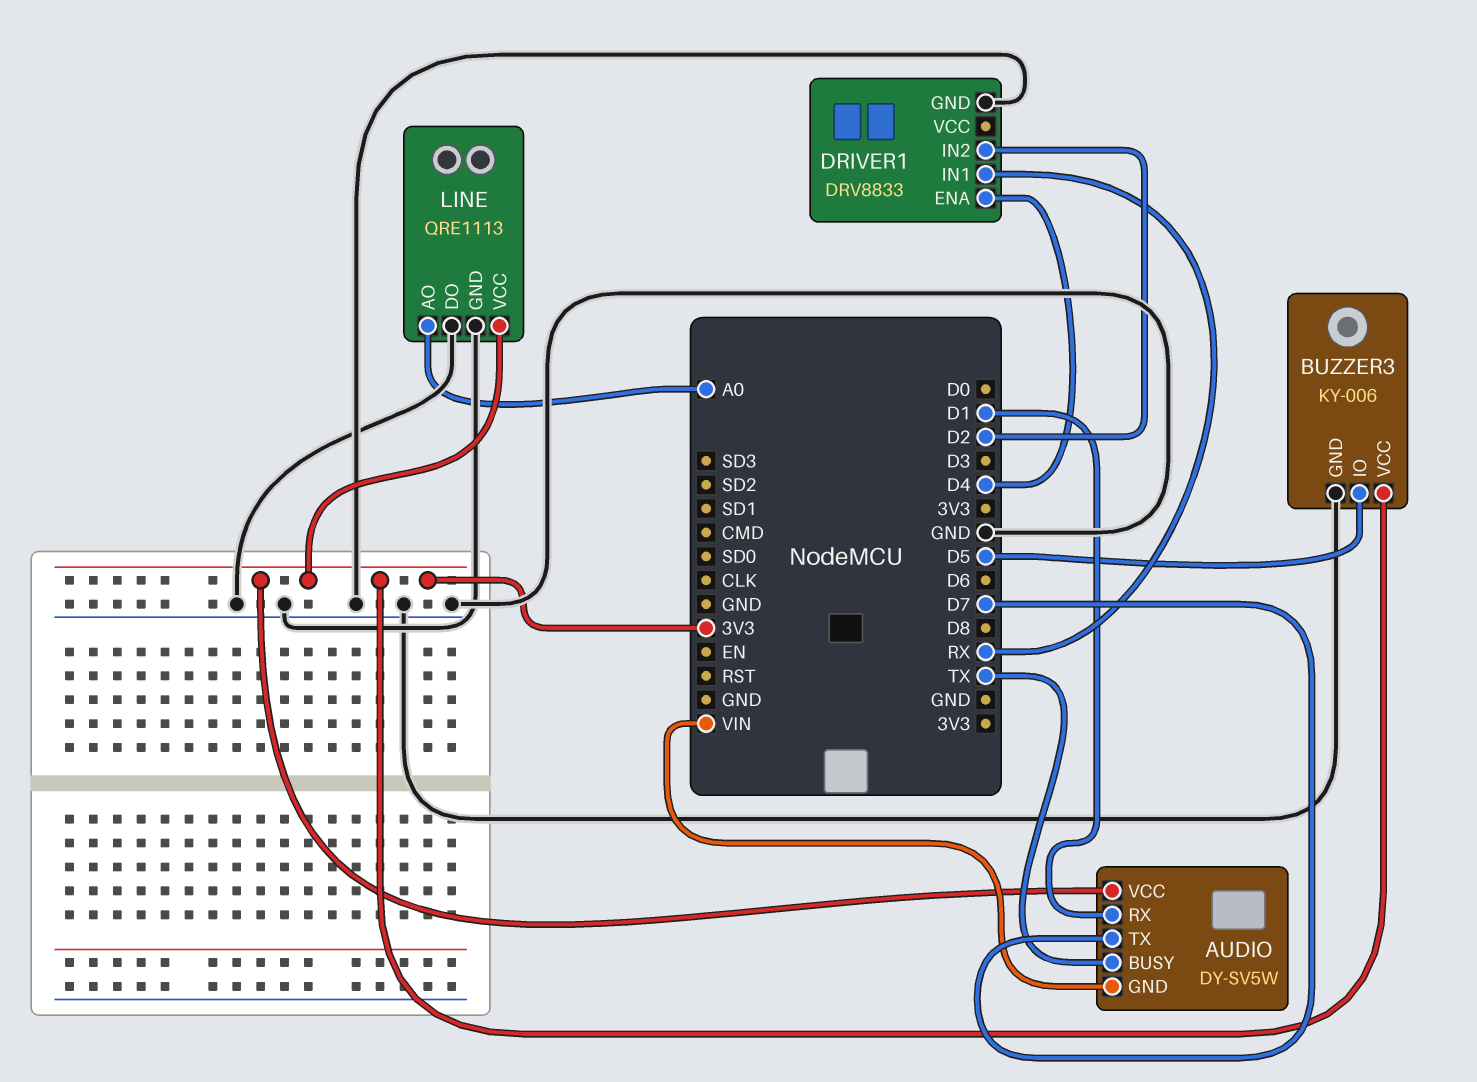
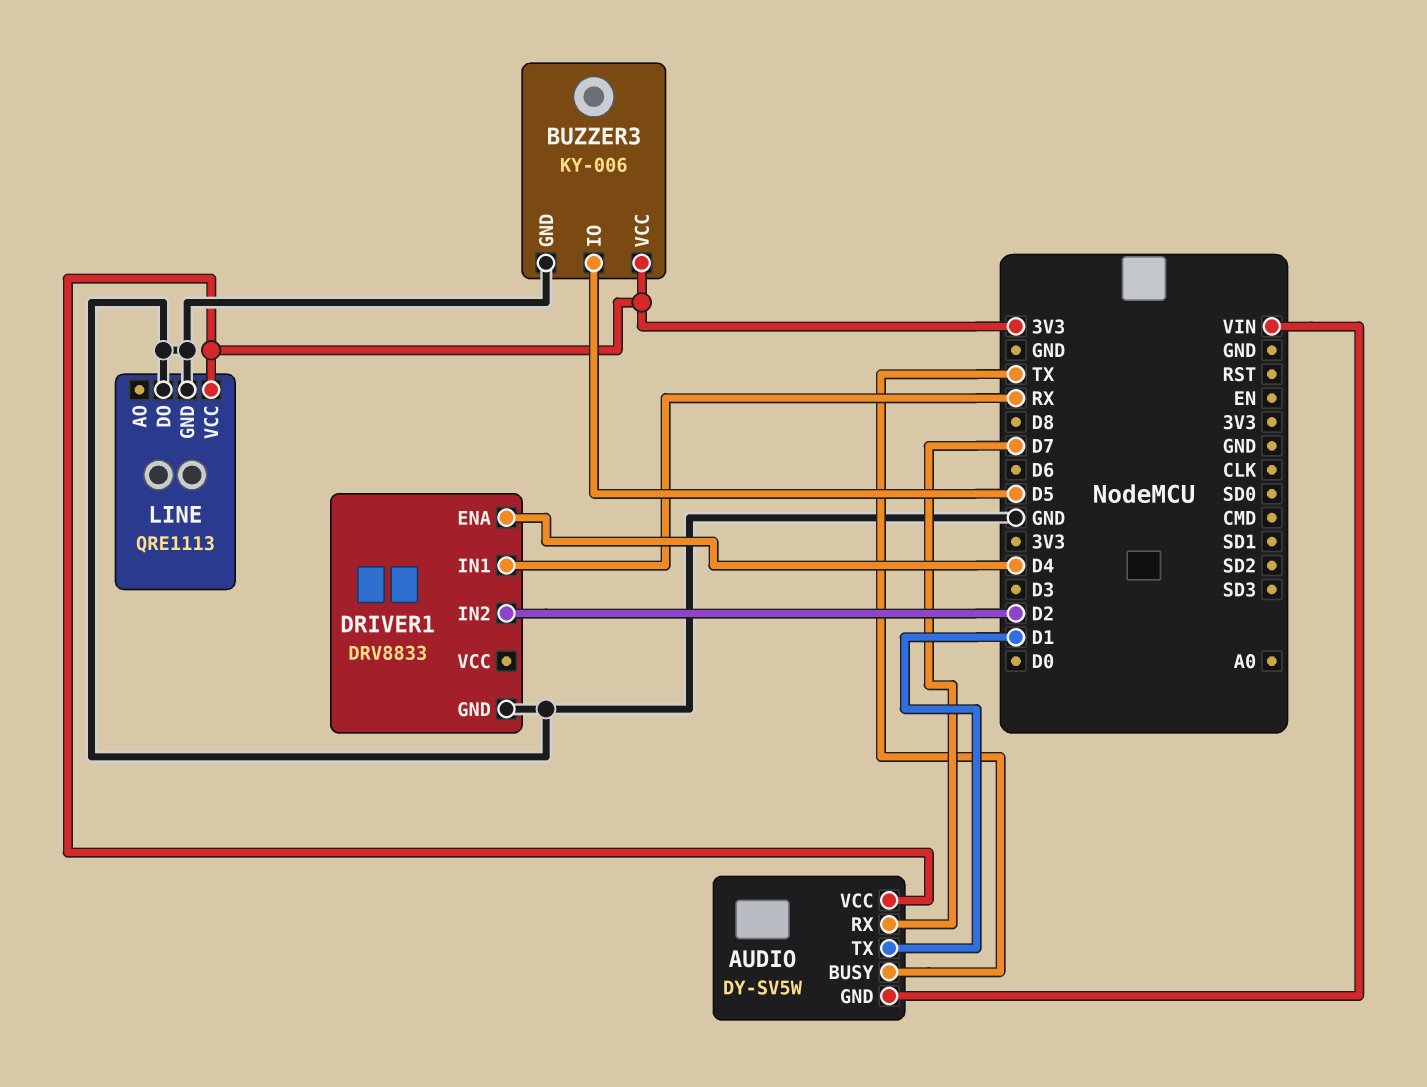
AUDIO pin RX: D1 -> D7
AUDIO pin TX: D7 -> D1
LINE pin AO: A0 -> none

